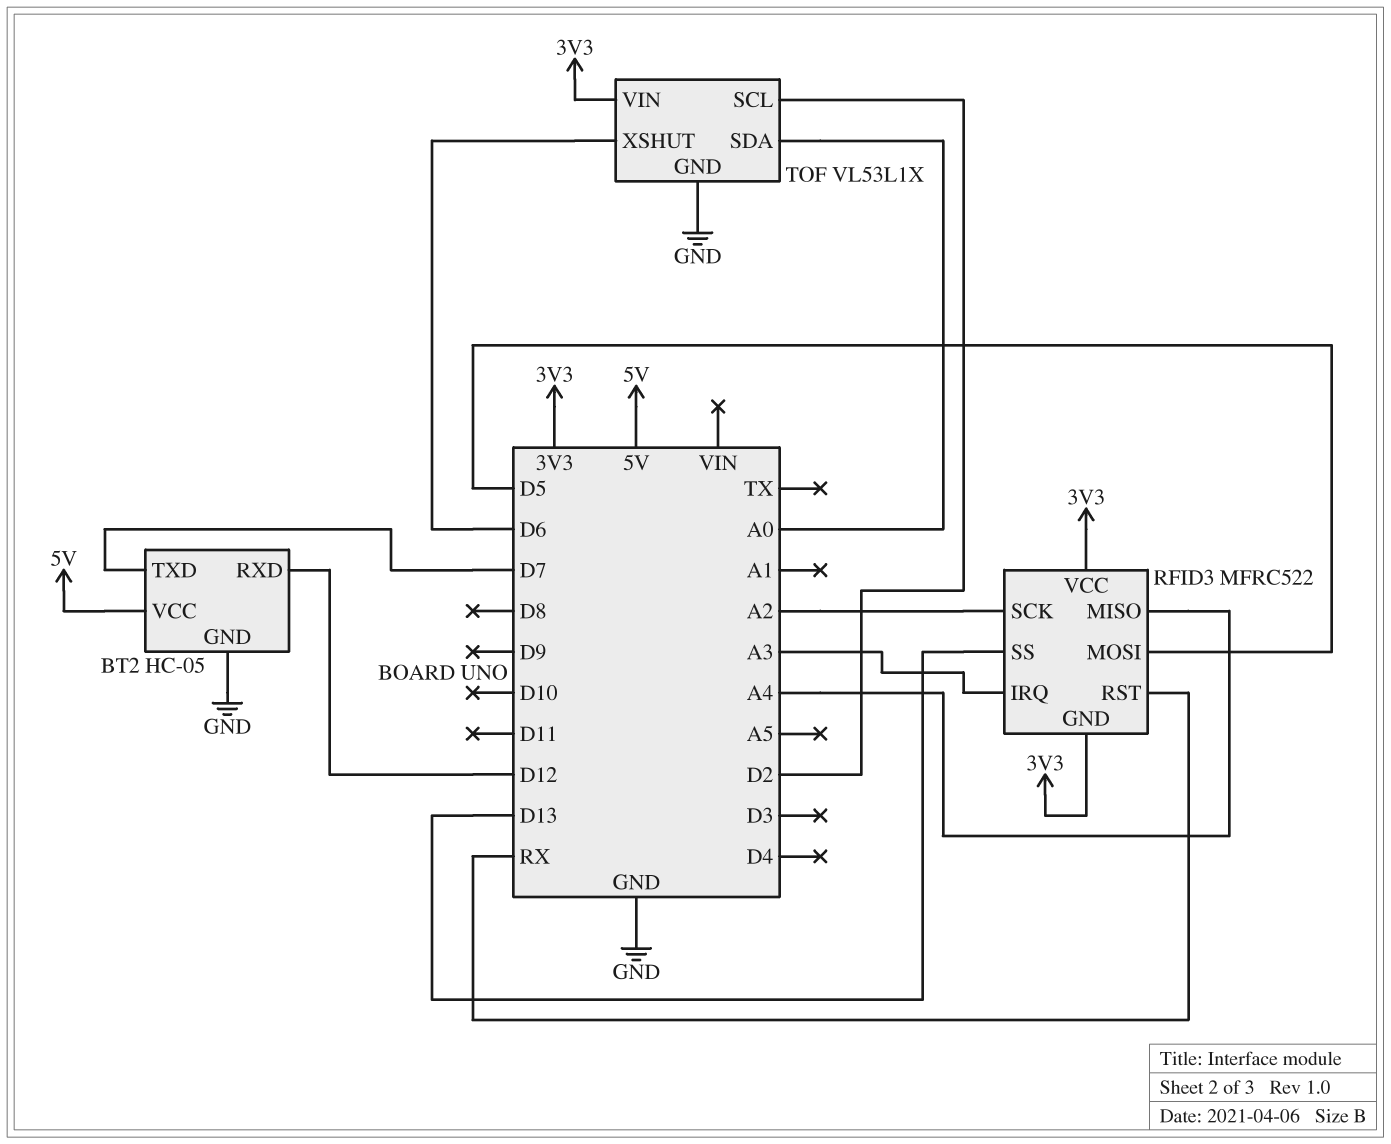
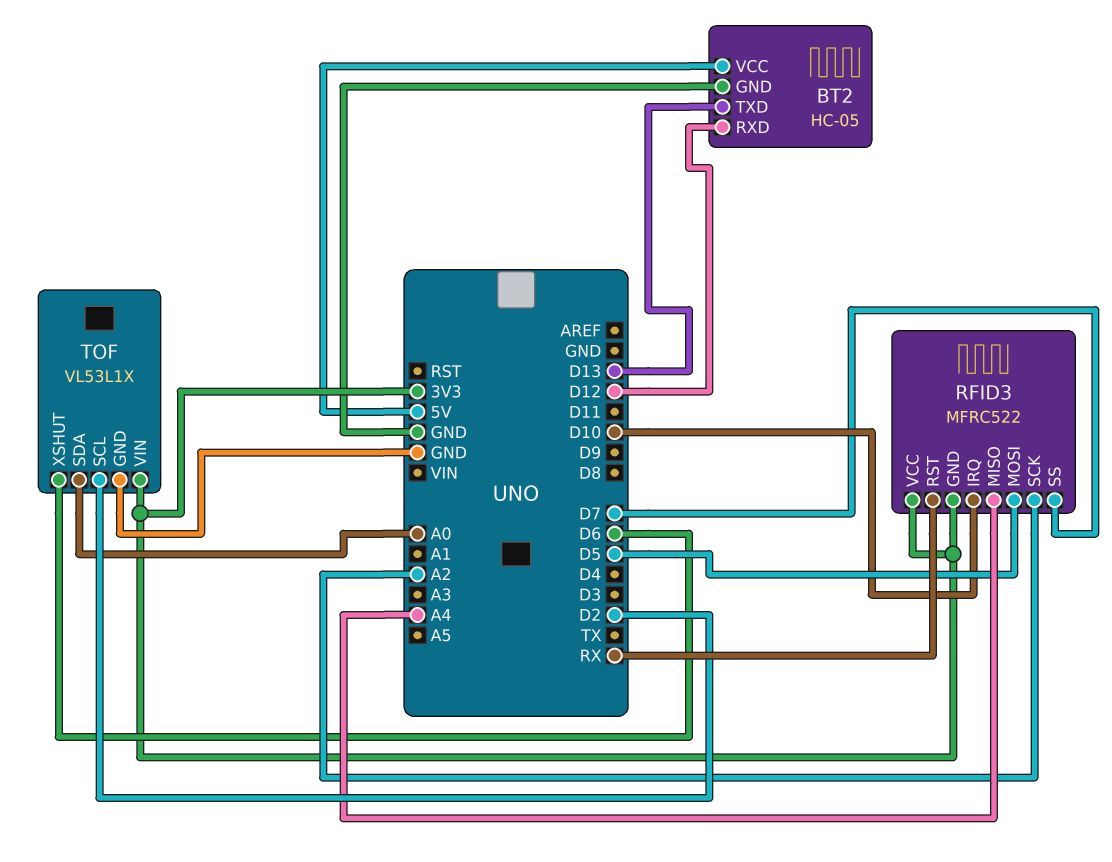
BT2 pin TXD: D7 -> D13
RFID3 pin IRQ: A3 -> D10
RFID3 pin SS: D13 -> D7

